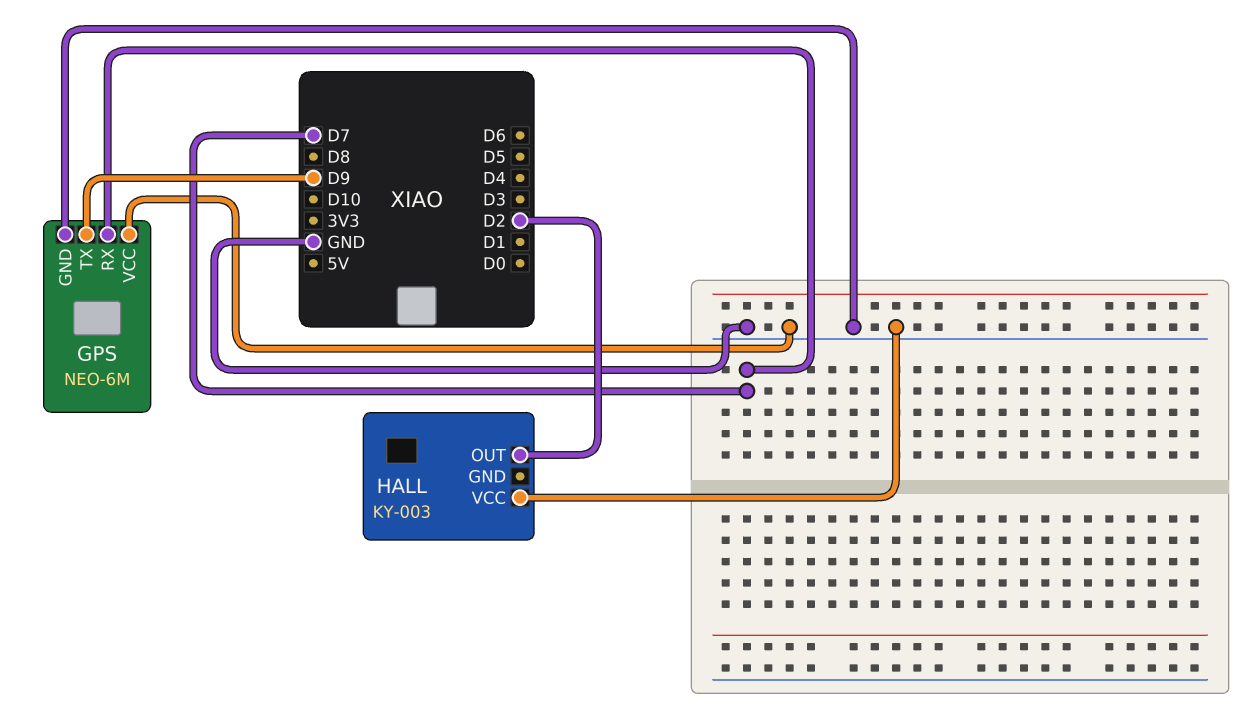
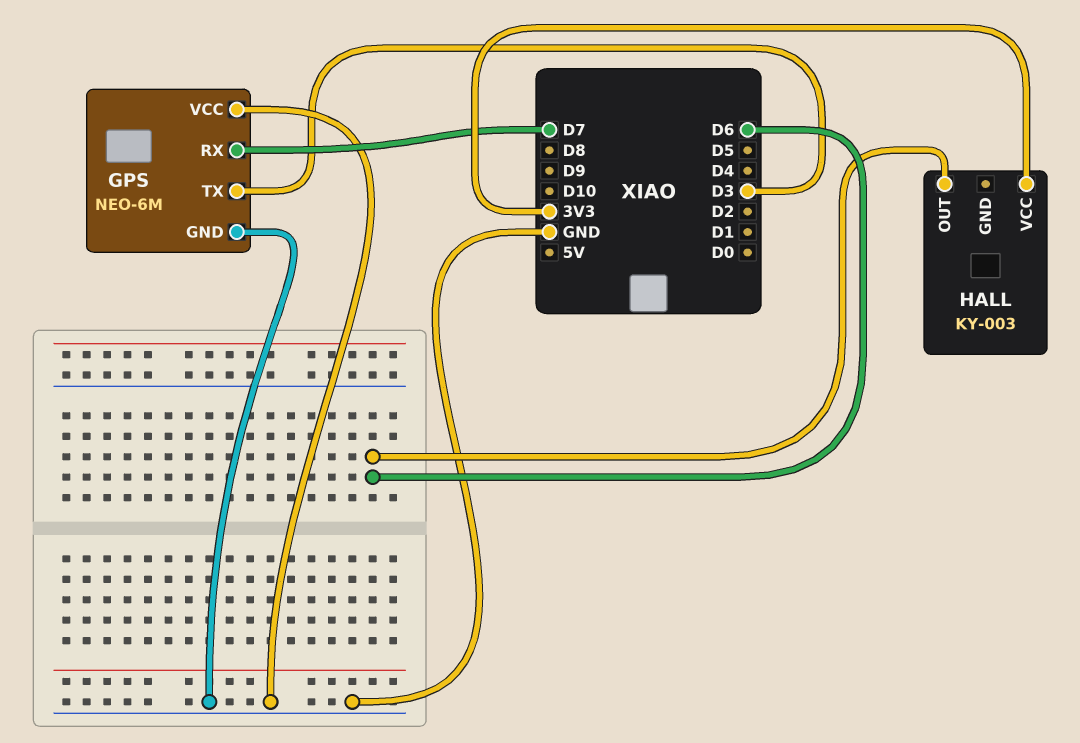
GPS pin TX: D9 -> D3
HALL pin OUT: D2 -> D6
HALL pin VCC: GND -> 3V3

